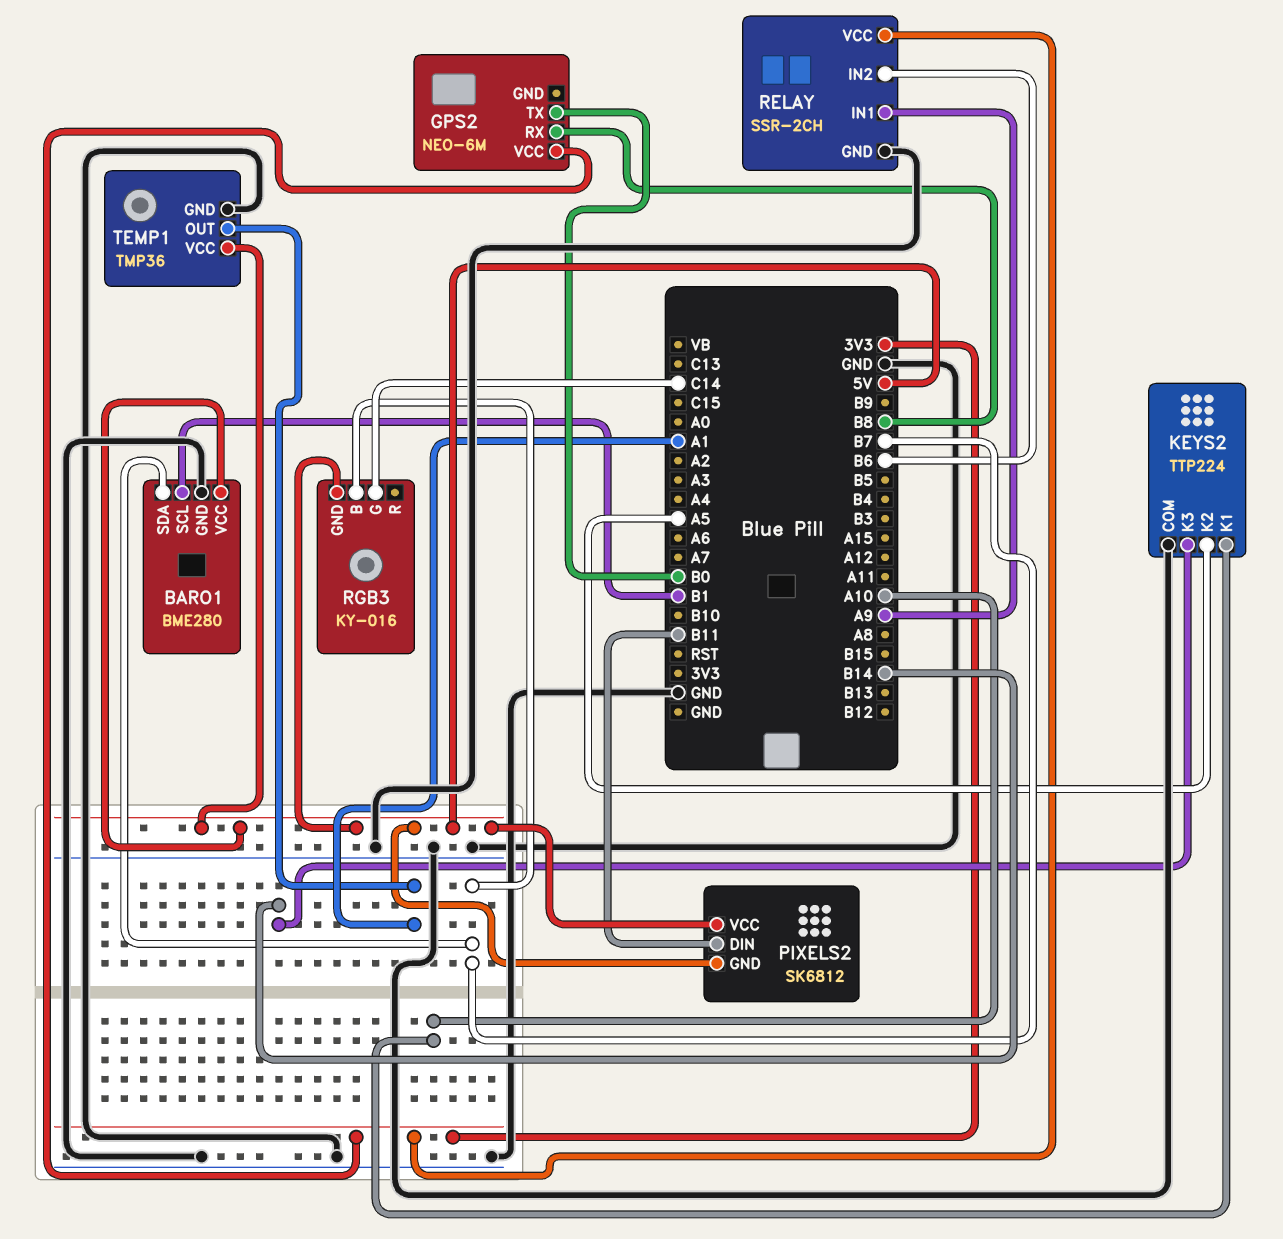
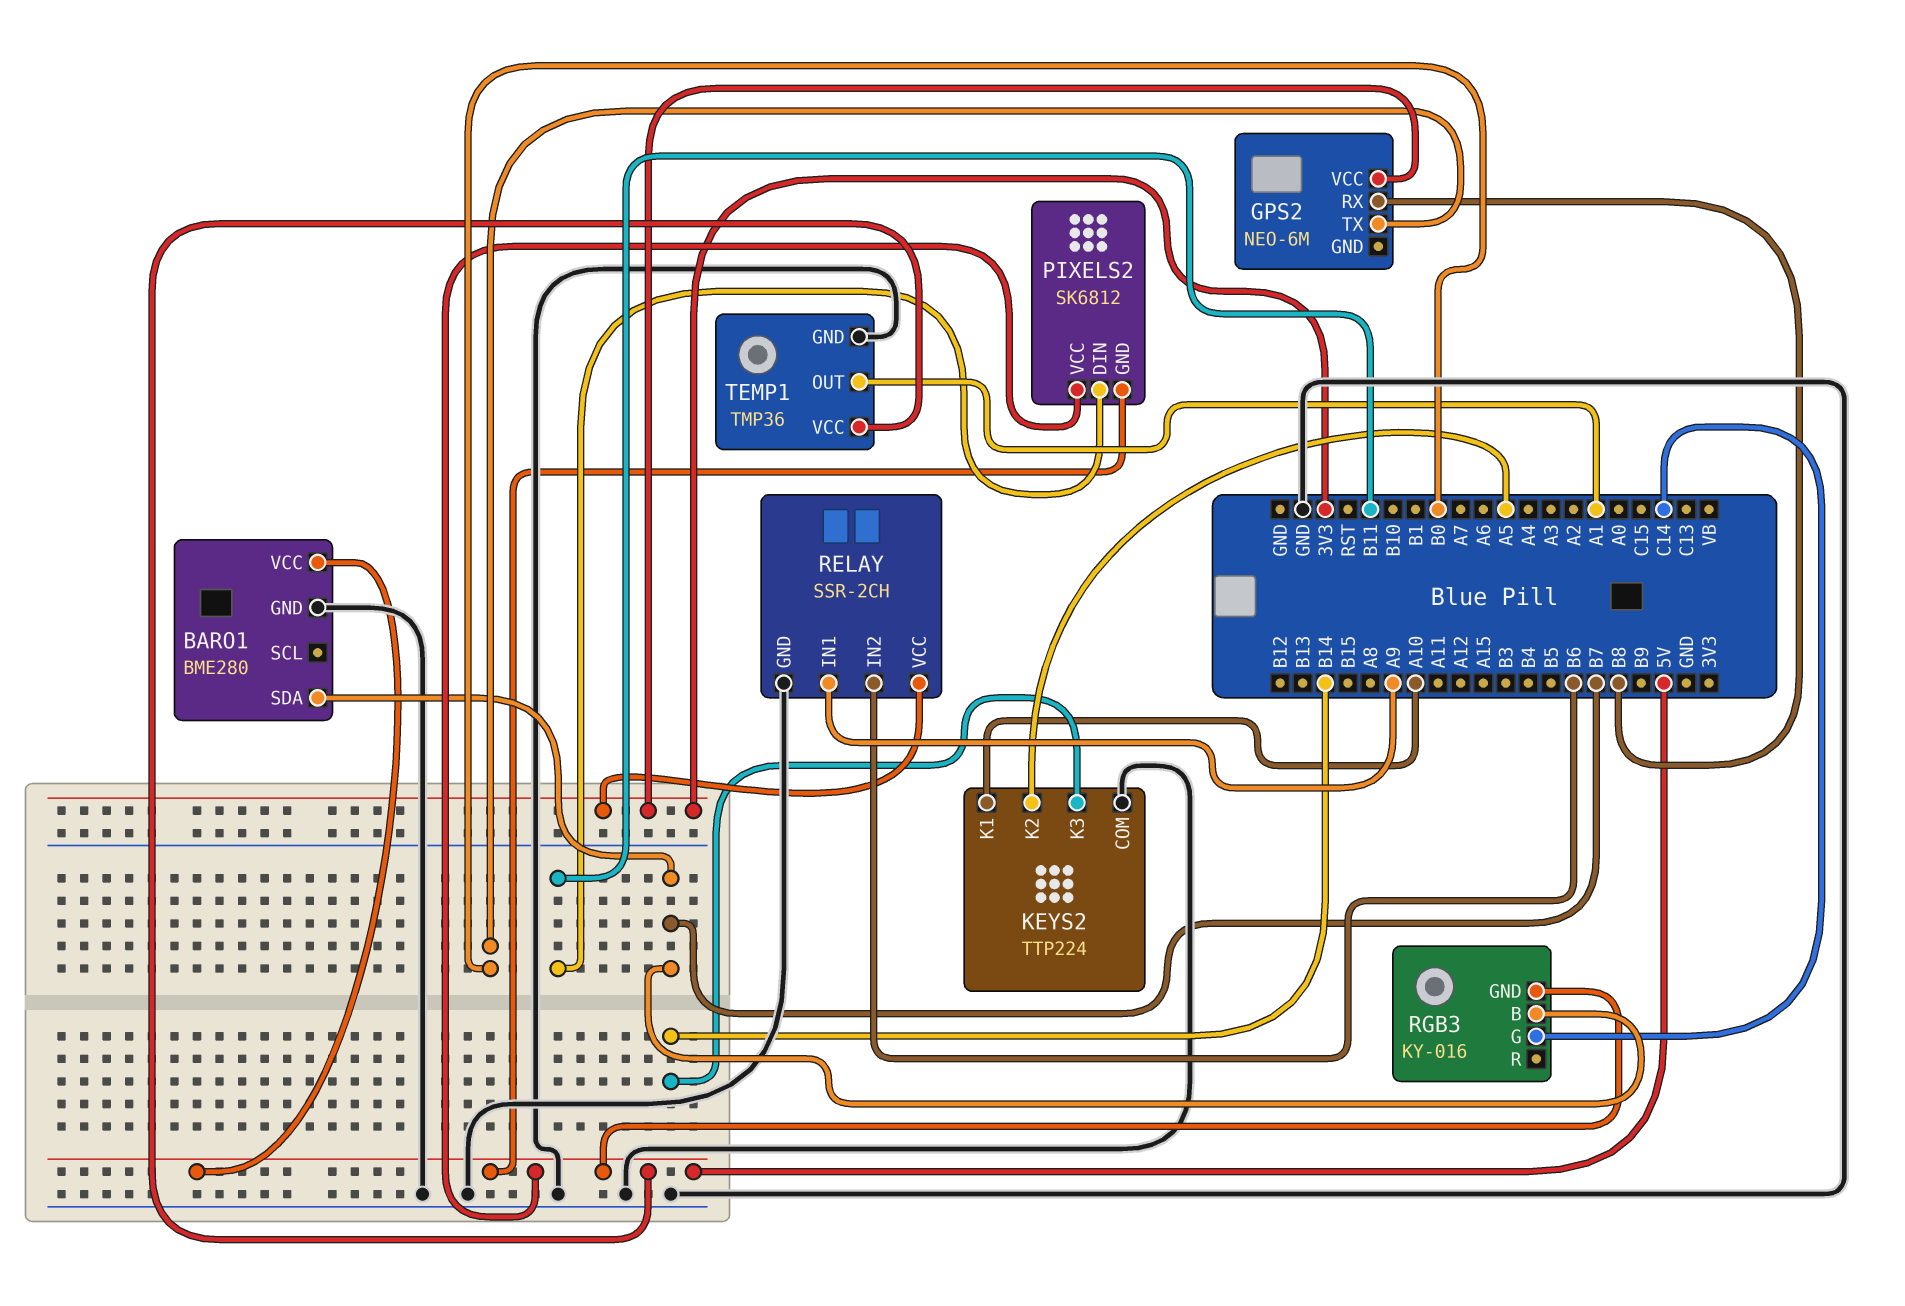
BARO1 pin SCL: B1 -> none

